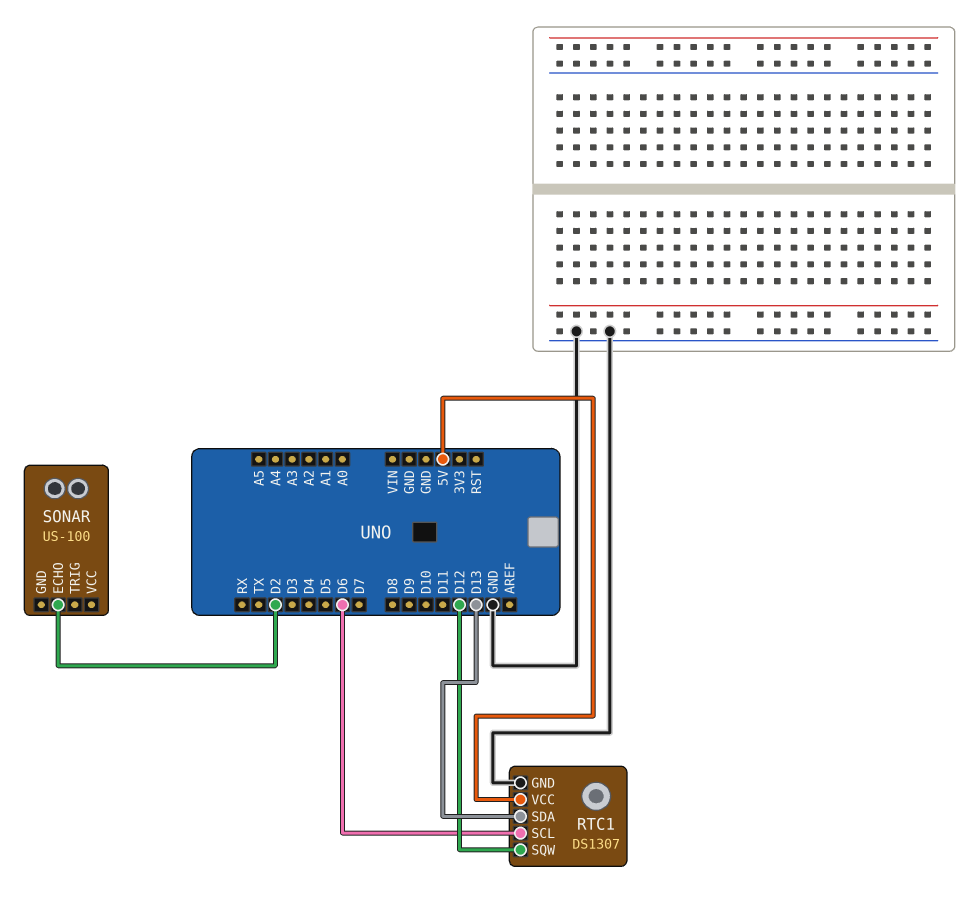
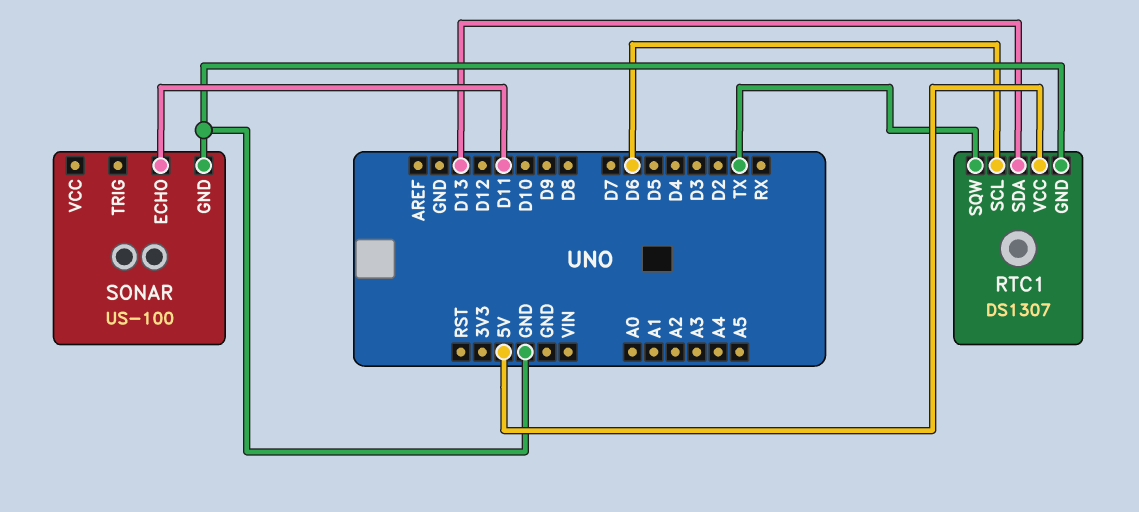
RTC1 pin SQW: D12 -> TX
SONAR pin ECHO: D2 -> D11
SONAR pin GND: none -> GND

